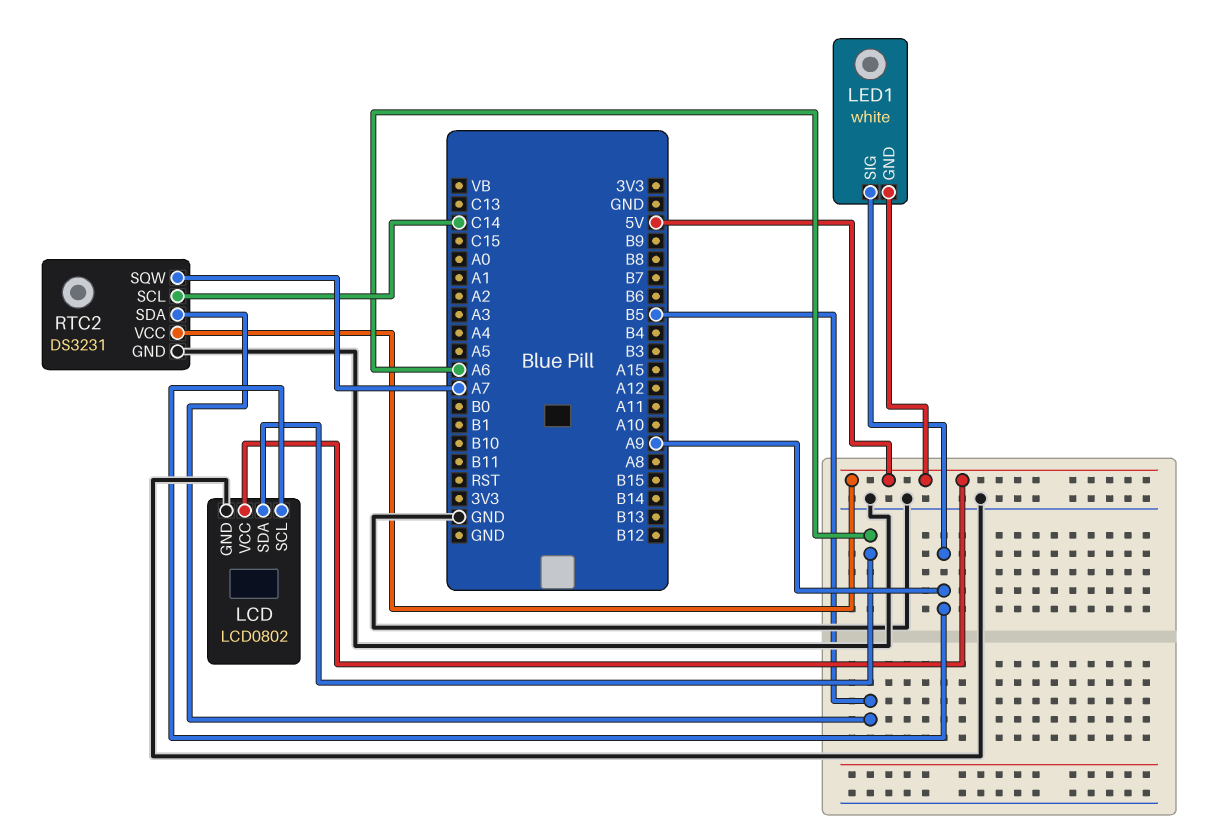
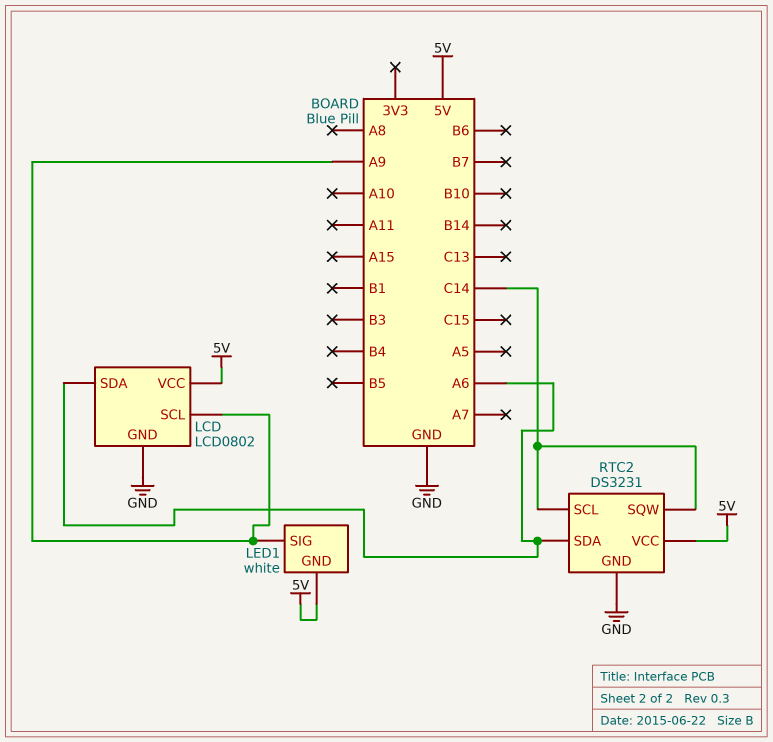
RTC2 pin SDA: B5 -> A6
RTC2 pin SQW: A7 -> C14

